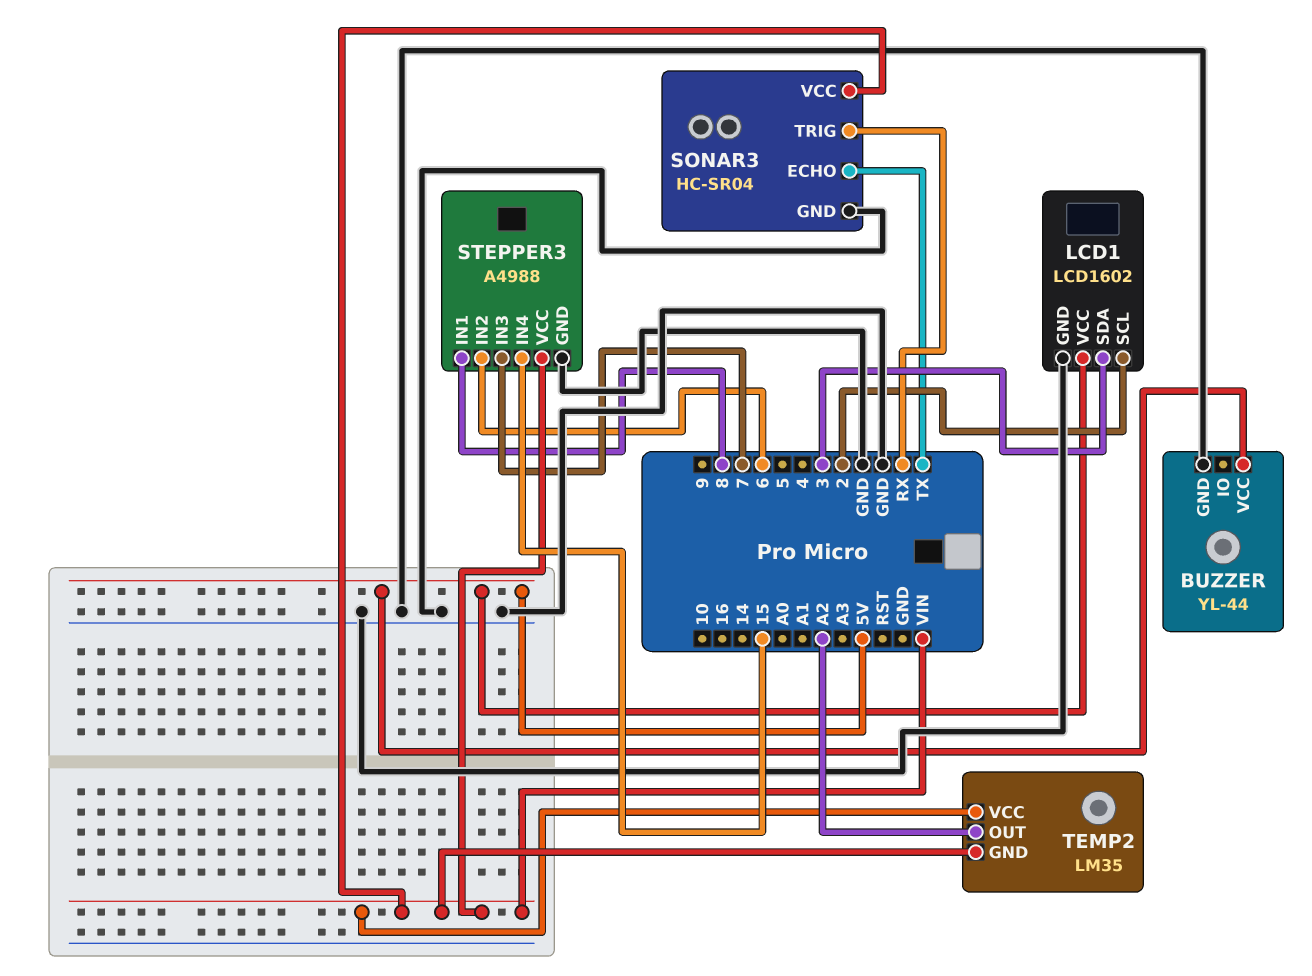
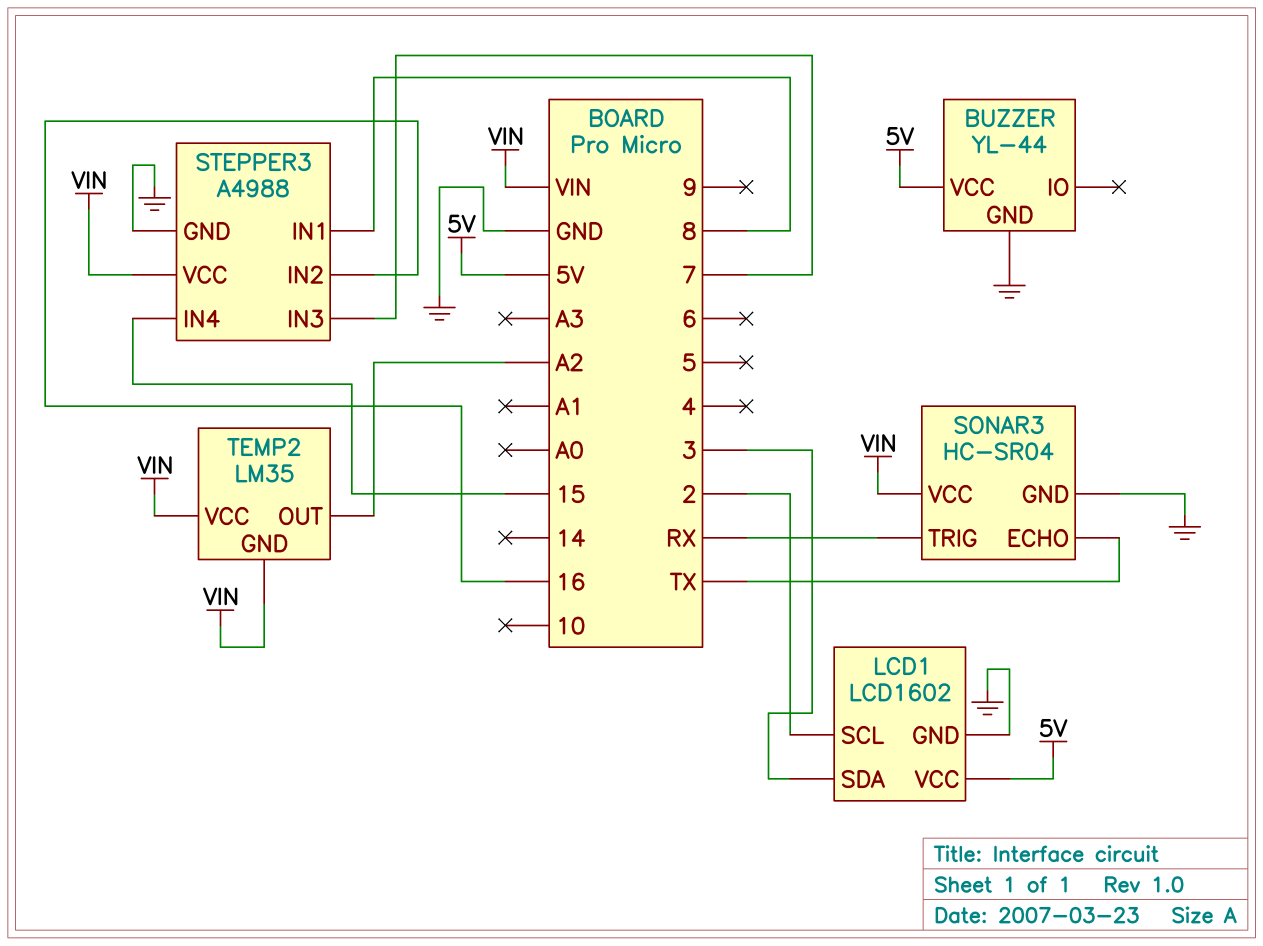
STEPPER3 pin IN2: 6 -> 16

